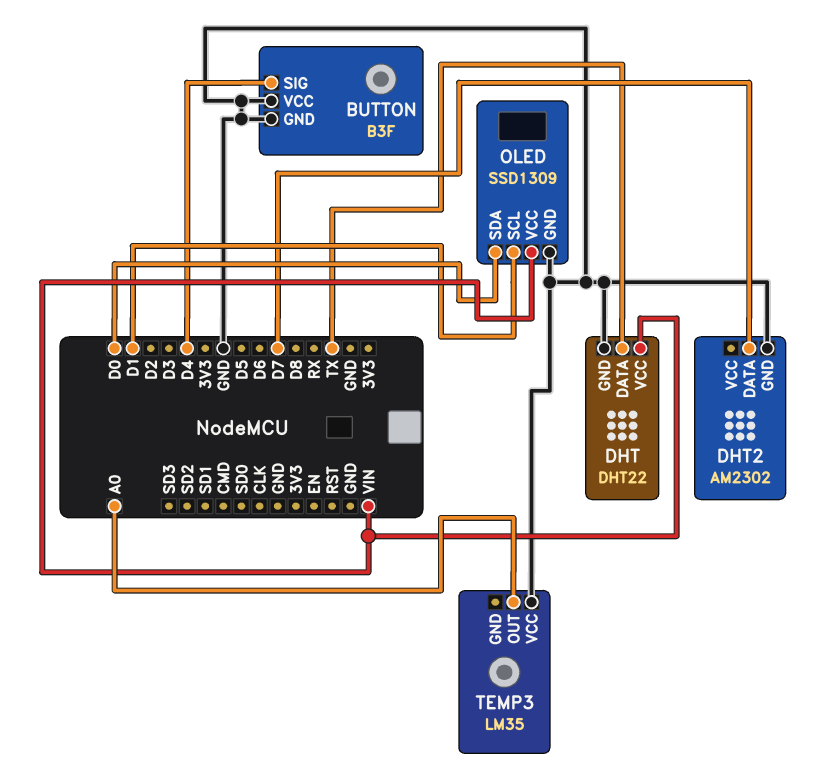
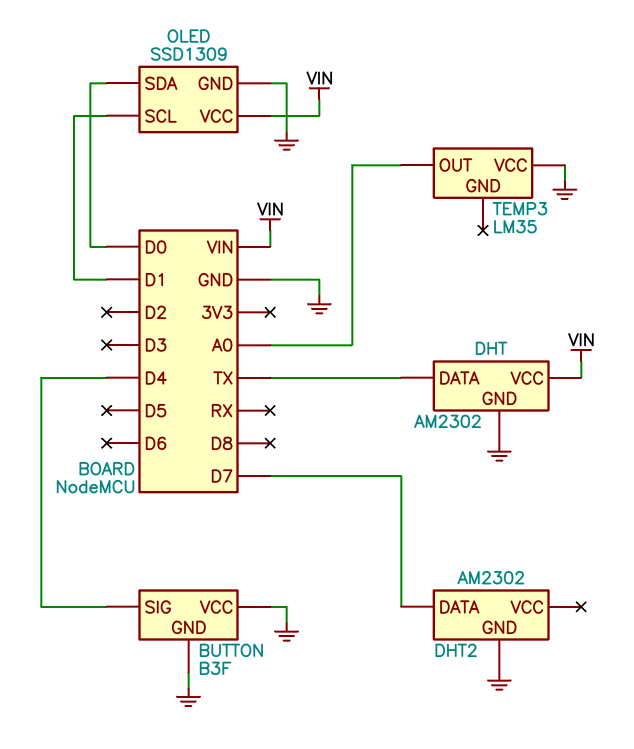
DHT: DHT22 -> AM2302

